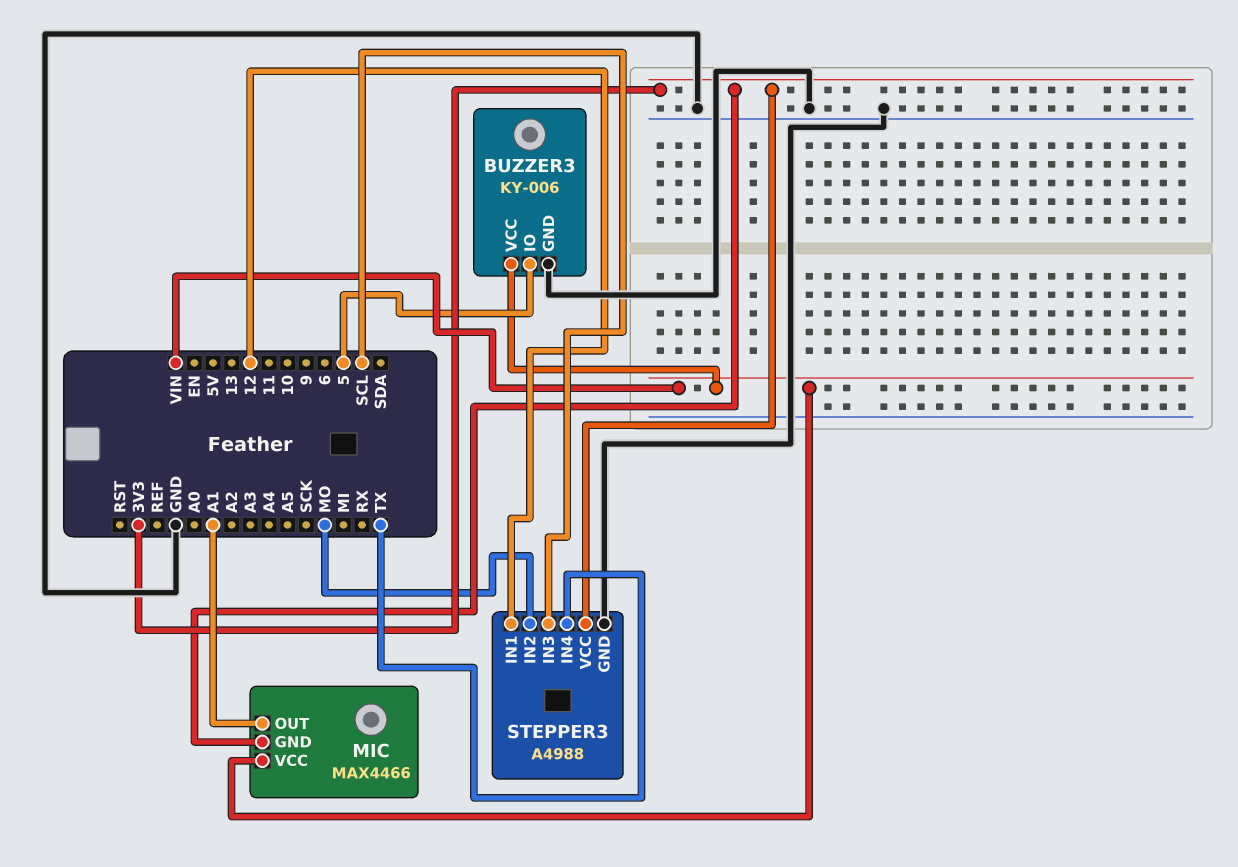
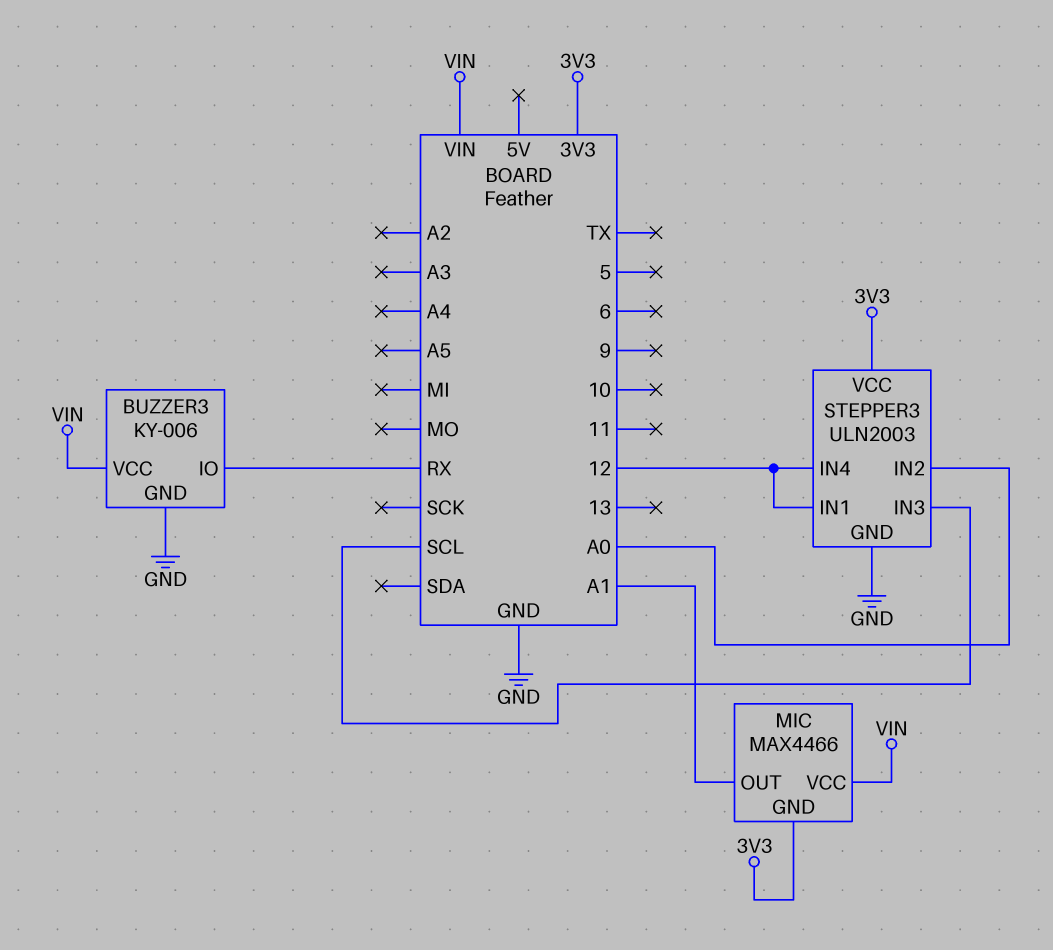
BUZZER3 pin IO: 5 -> RX
STEPPER3: A4988 -> ULN2003
STEPPER3 pin IN2: MO -> A0
STEPPER3 pin IN4: TX -> 12

